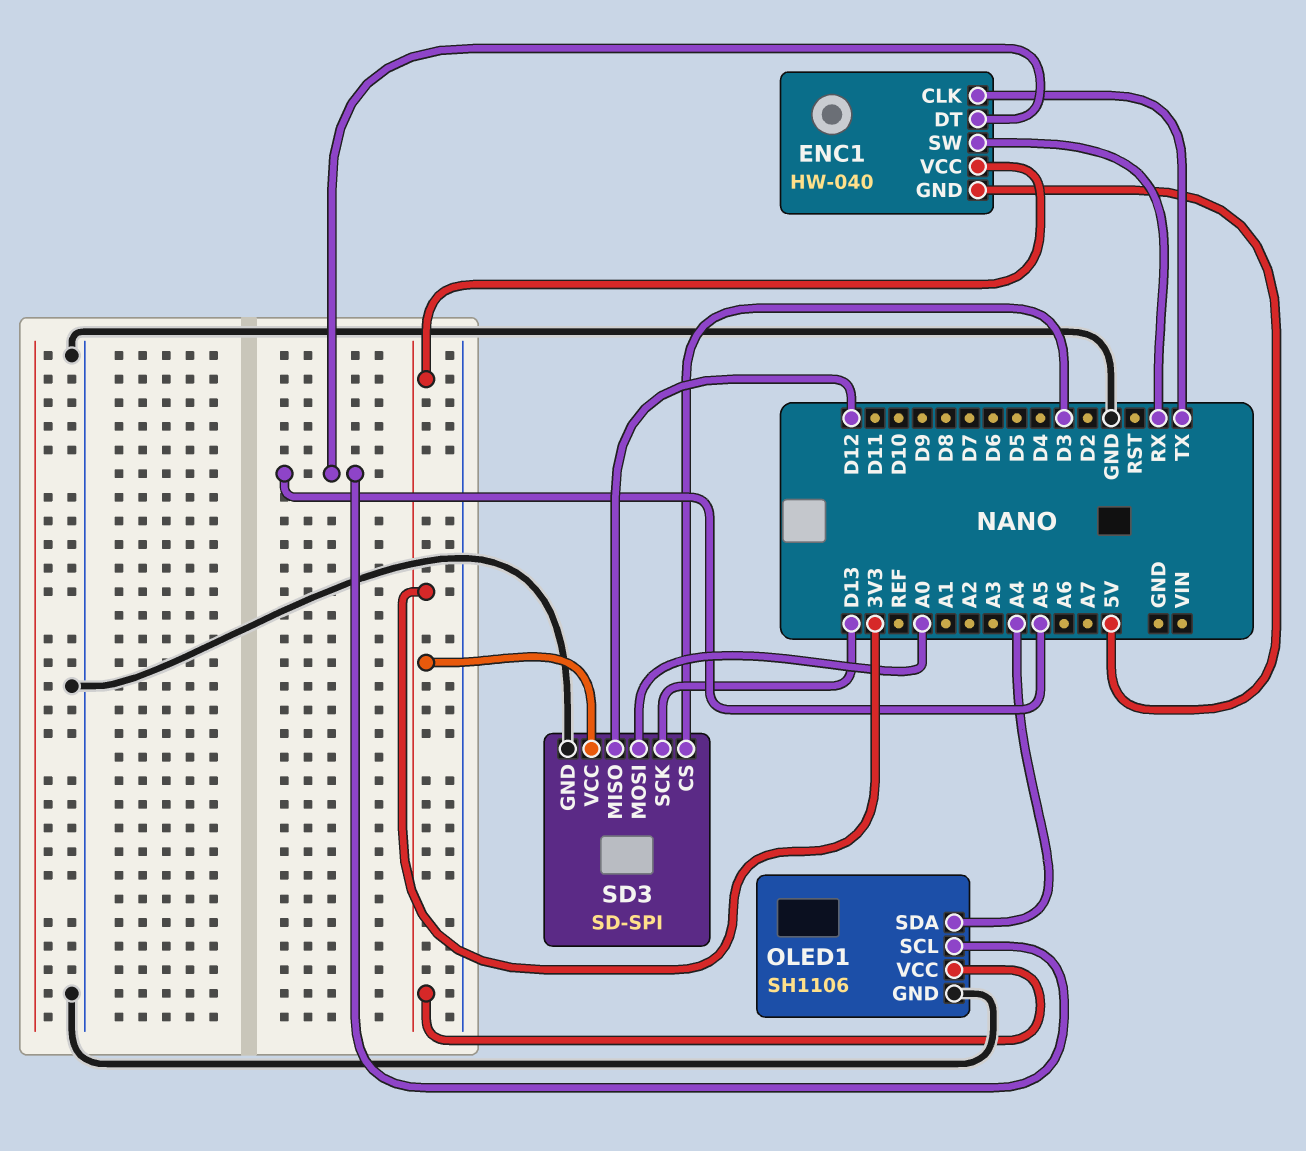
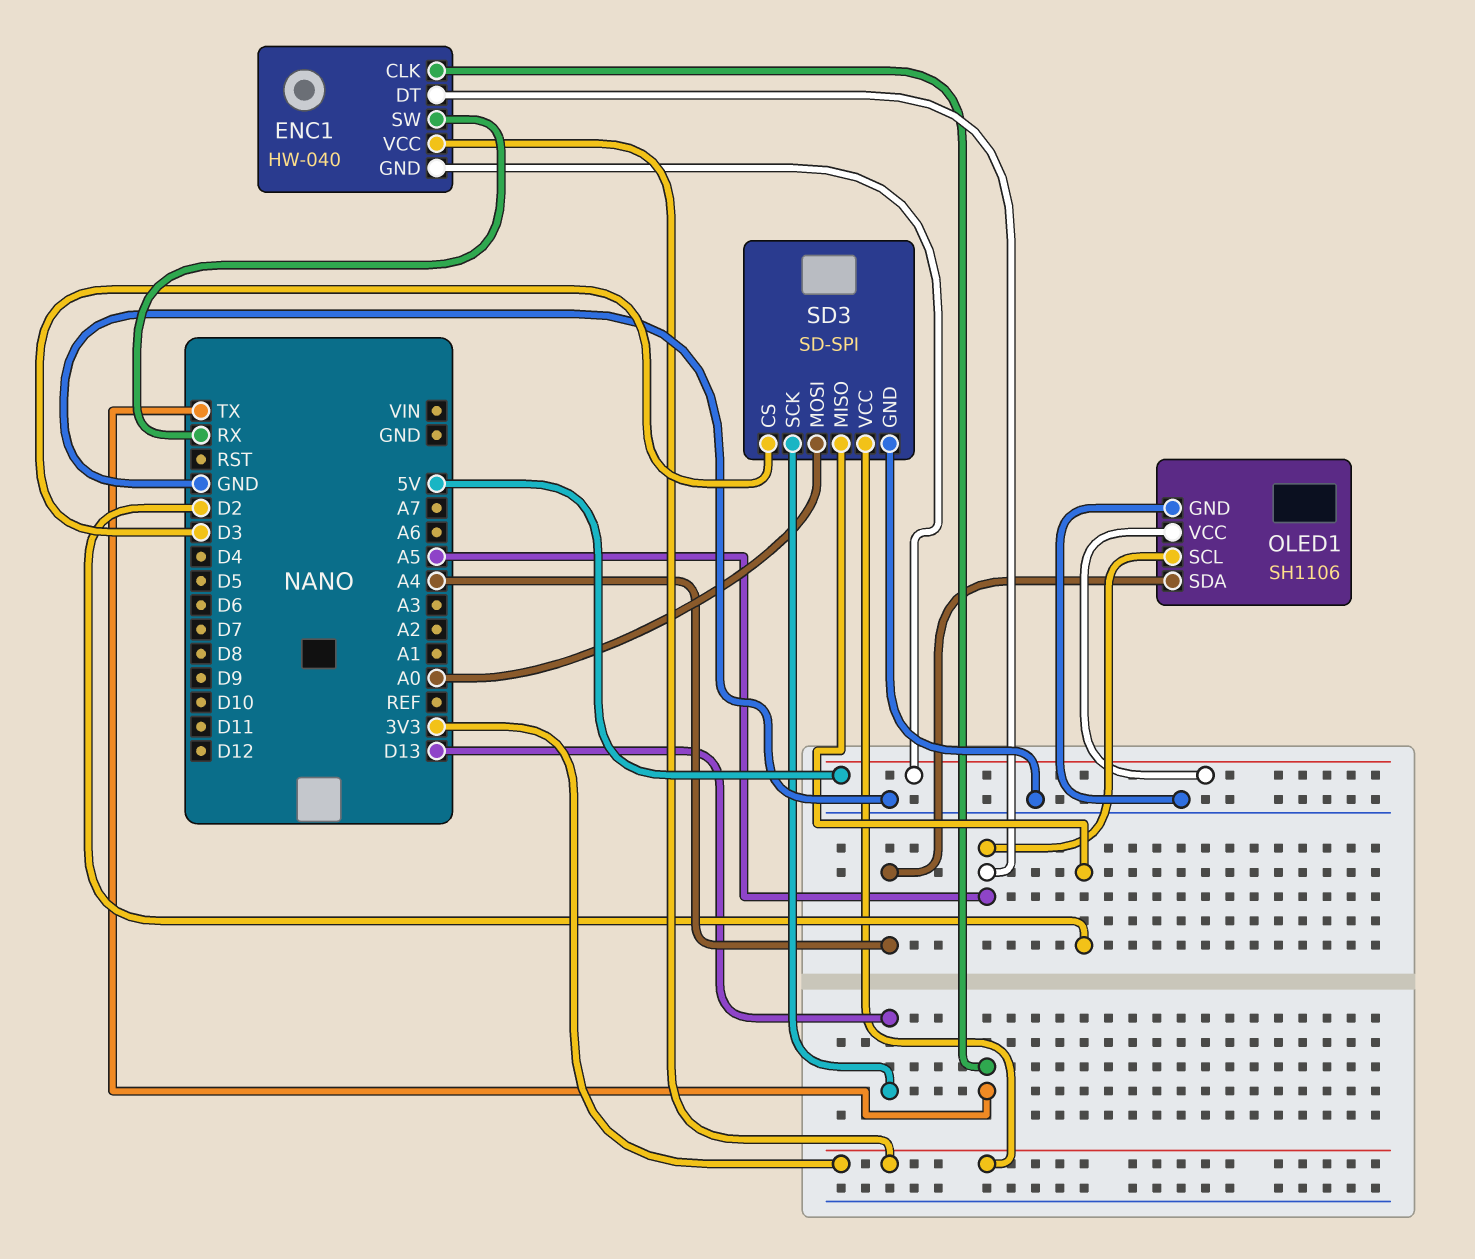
OLED1 pin VCC: 3V3 -> 5V
SD3 pin MISO: D12 -> D2

